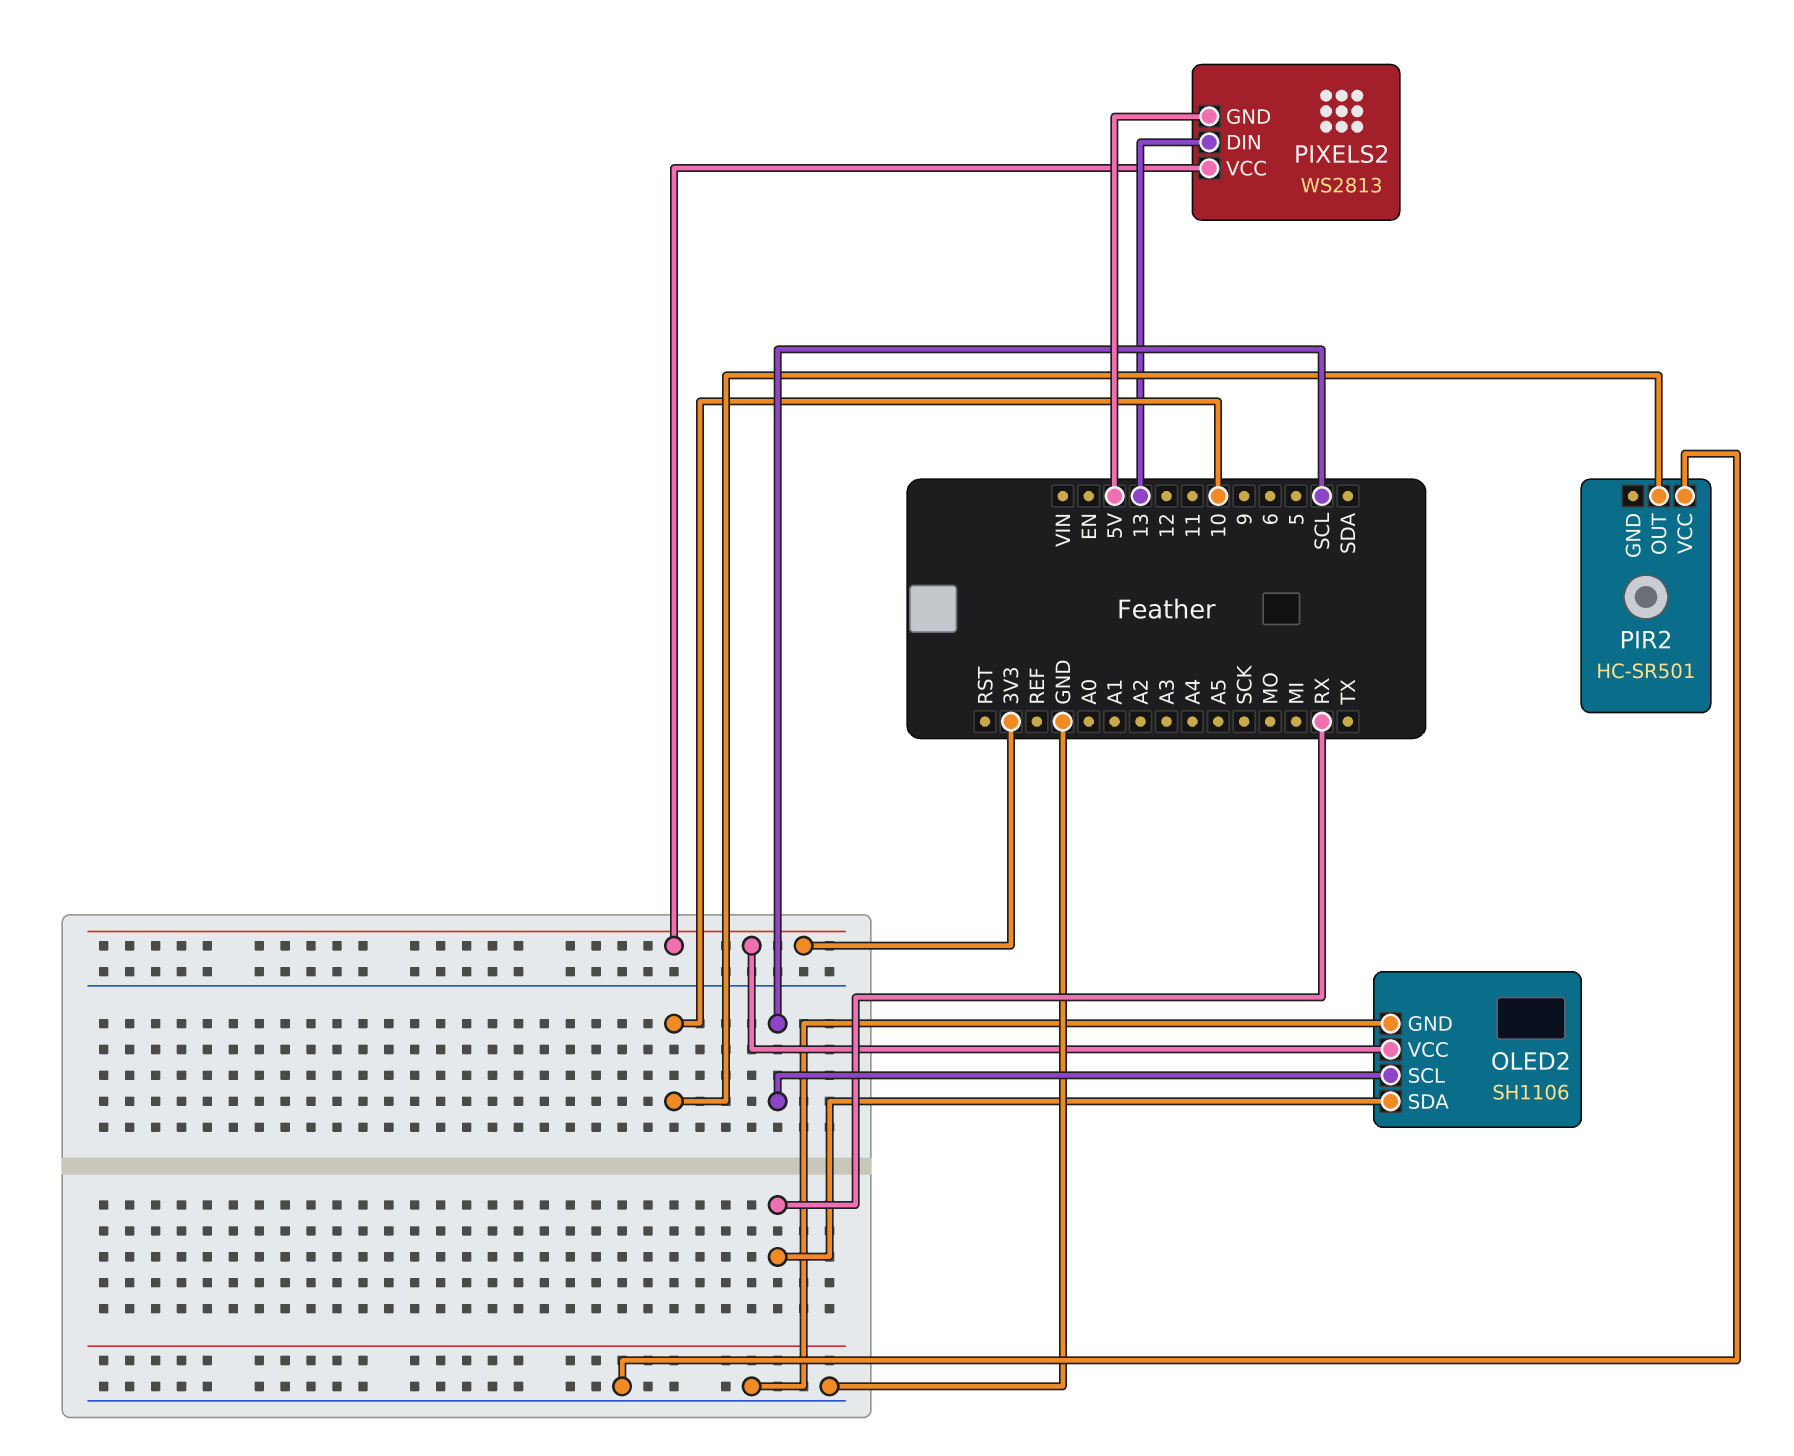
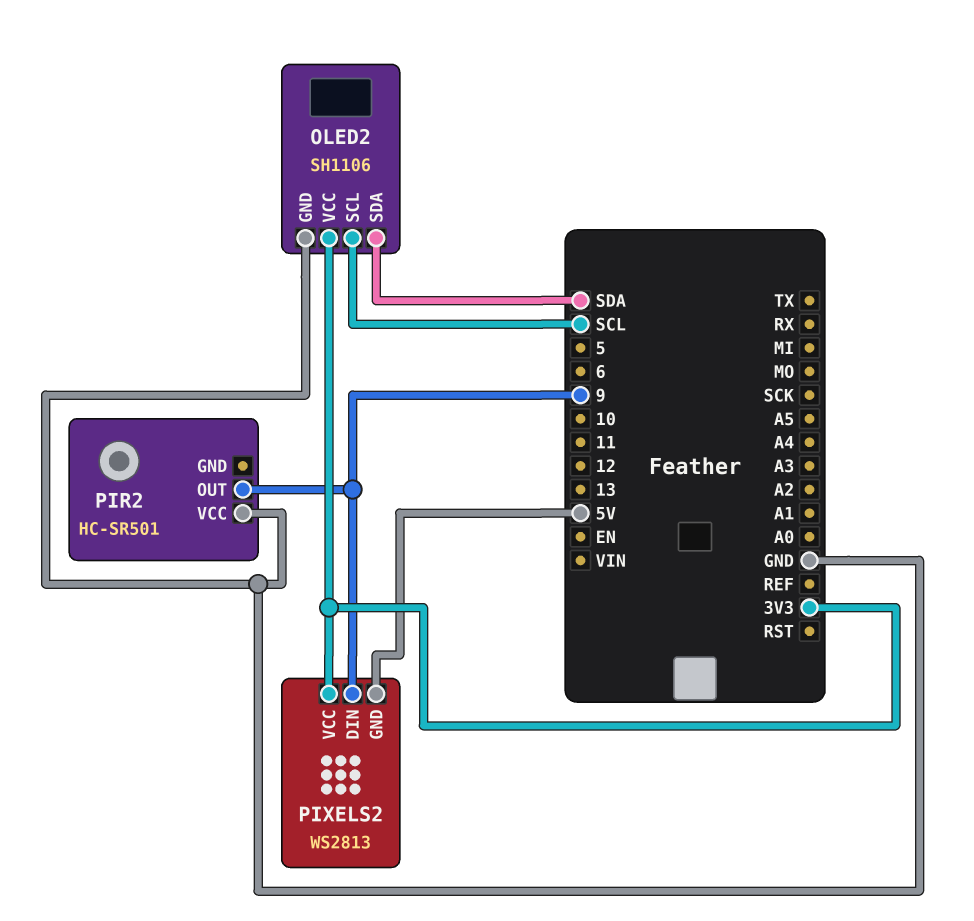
OLED2 pin SDA: RX -> SDA
PIR2 pin OUT: 10 -> 9
PIXELS2 pin DIN: 13 -> 9

